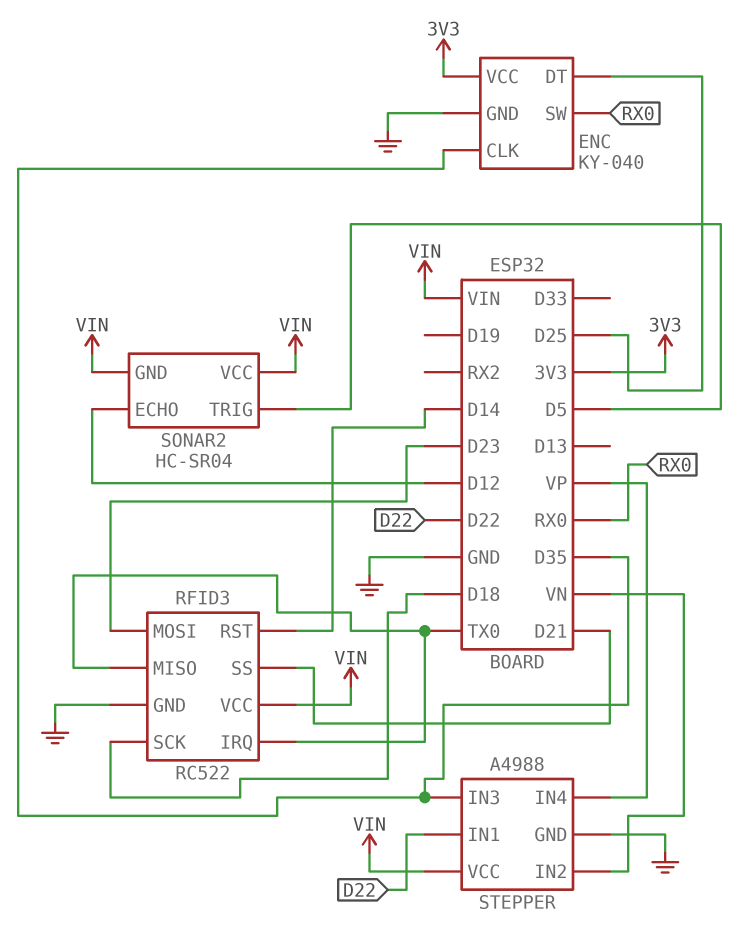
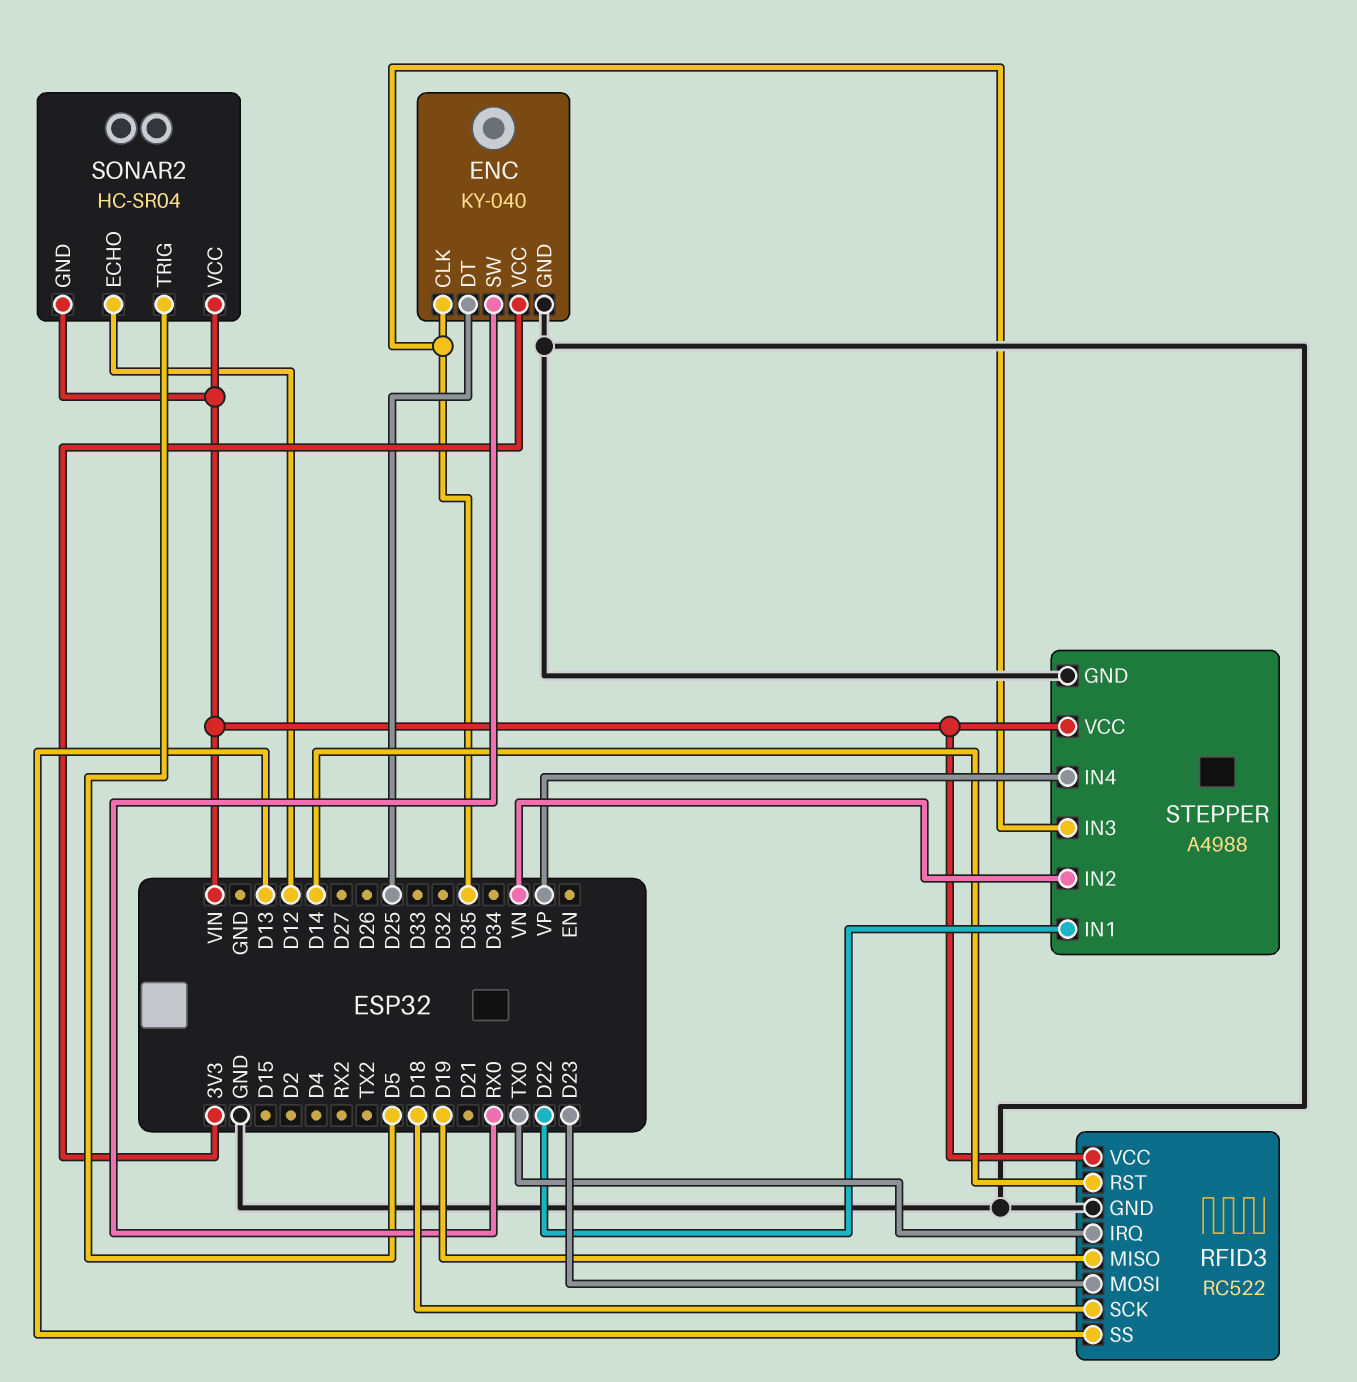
RFID3 pin MISO: TX0 -> D19
RFID3 pin SS: D21 -> D13

